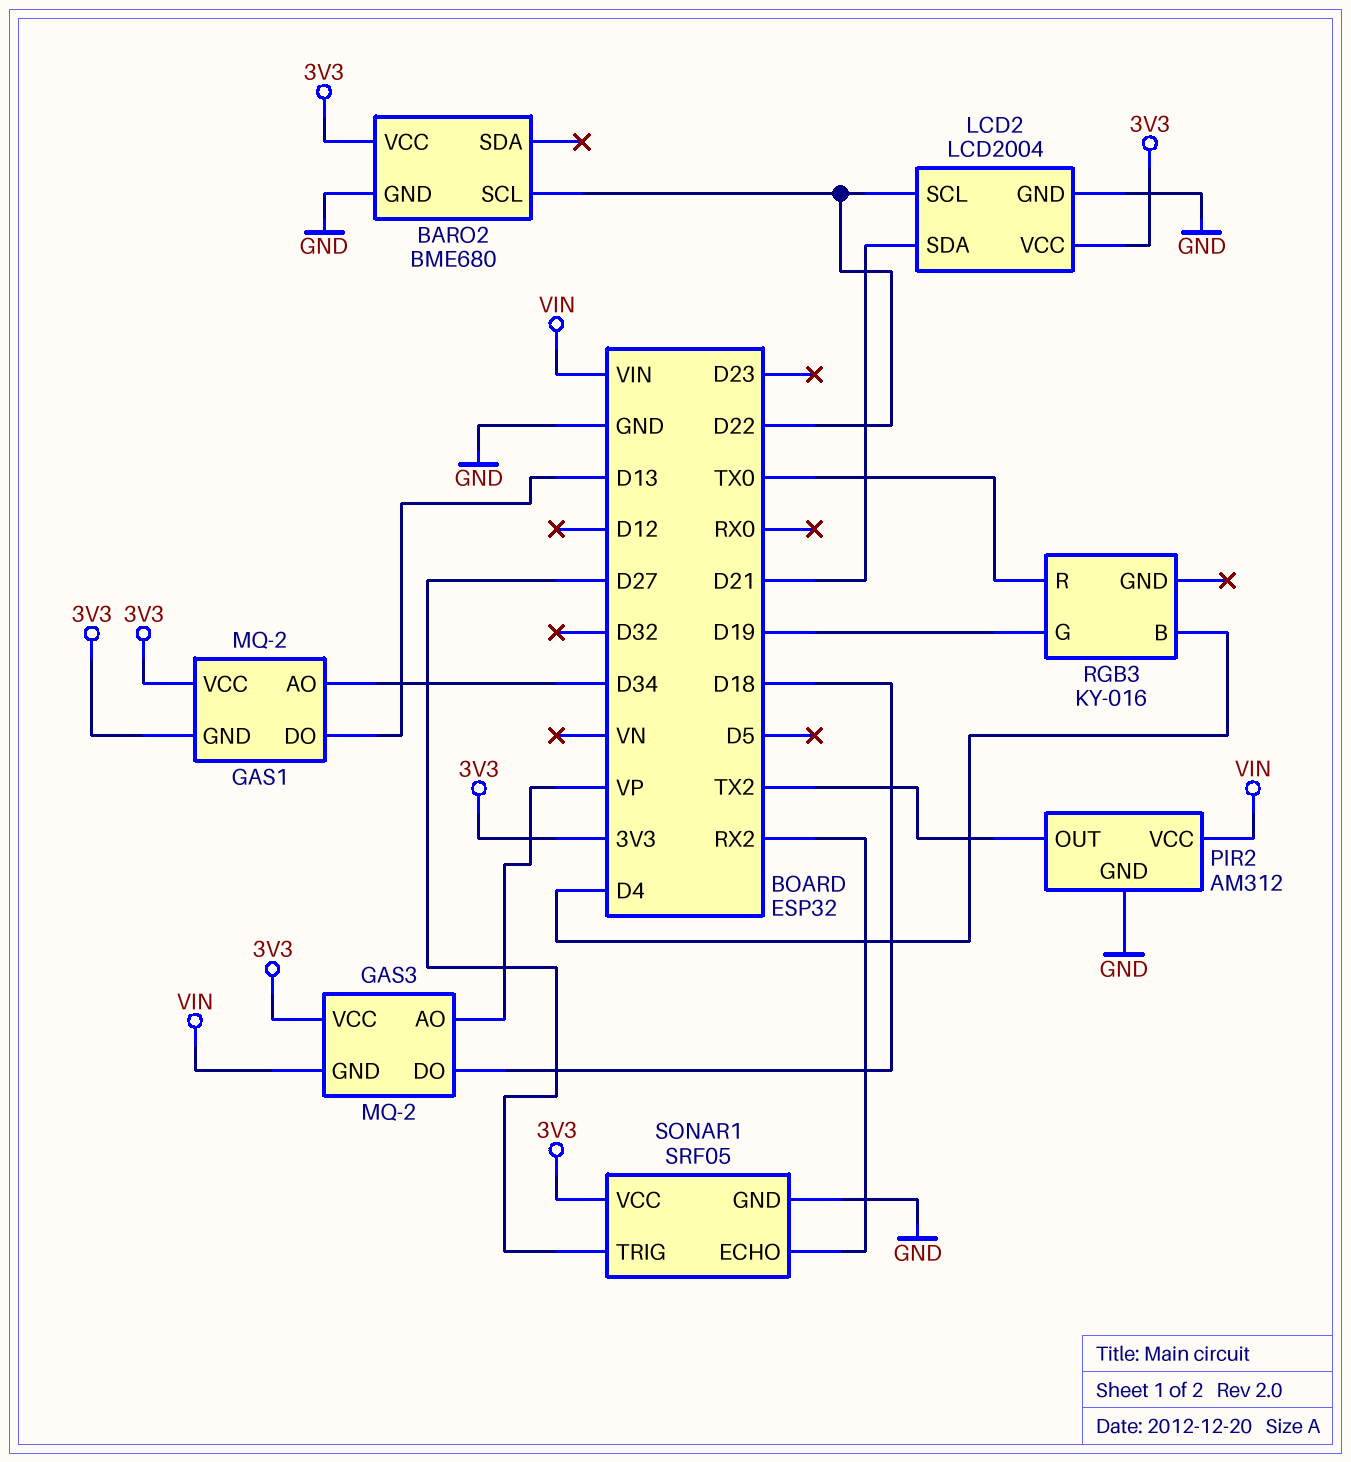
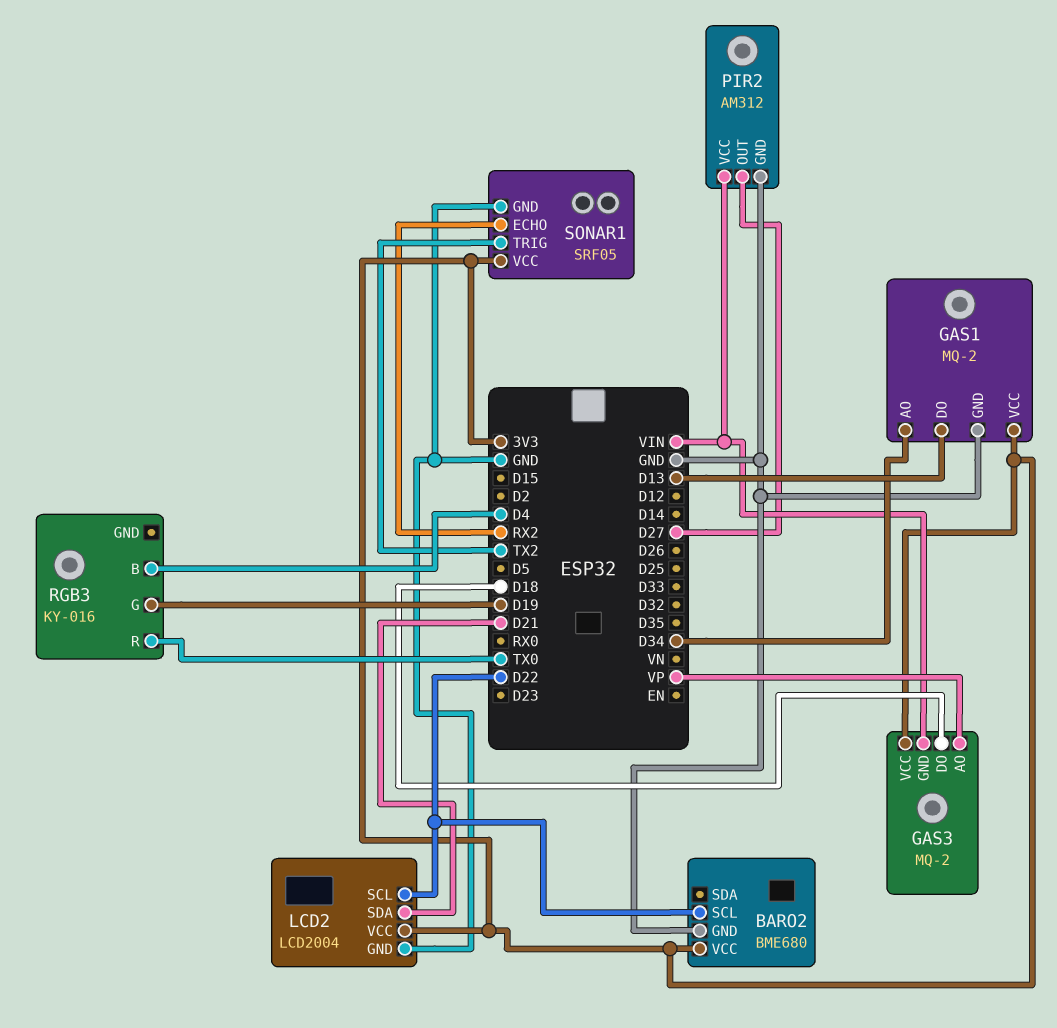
GAS1 pin GND: 3V3 -> GND
PIR2 pin OUT: TX2 -> D27
SONAR1 pin TRIG: D27 -> TX2

